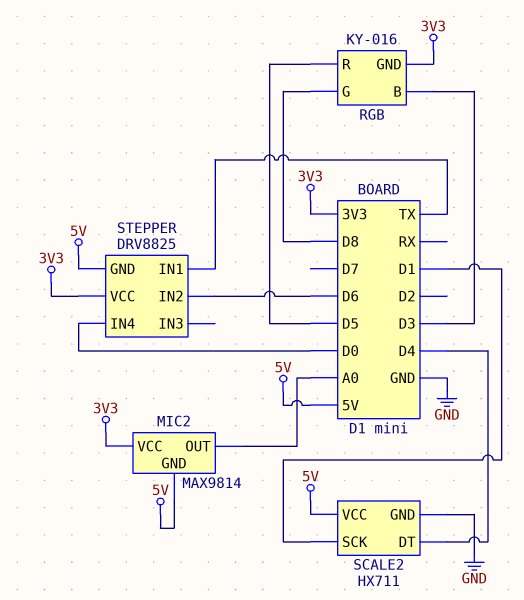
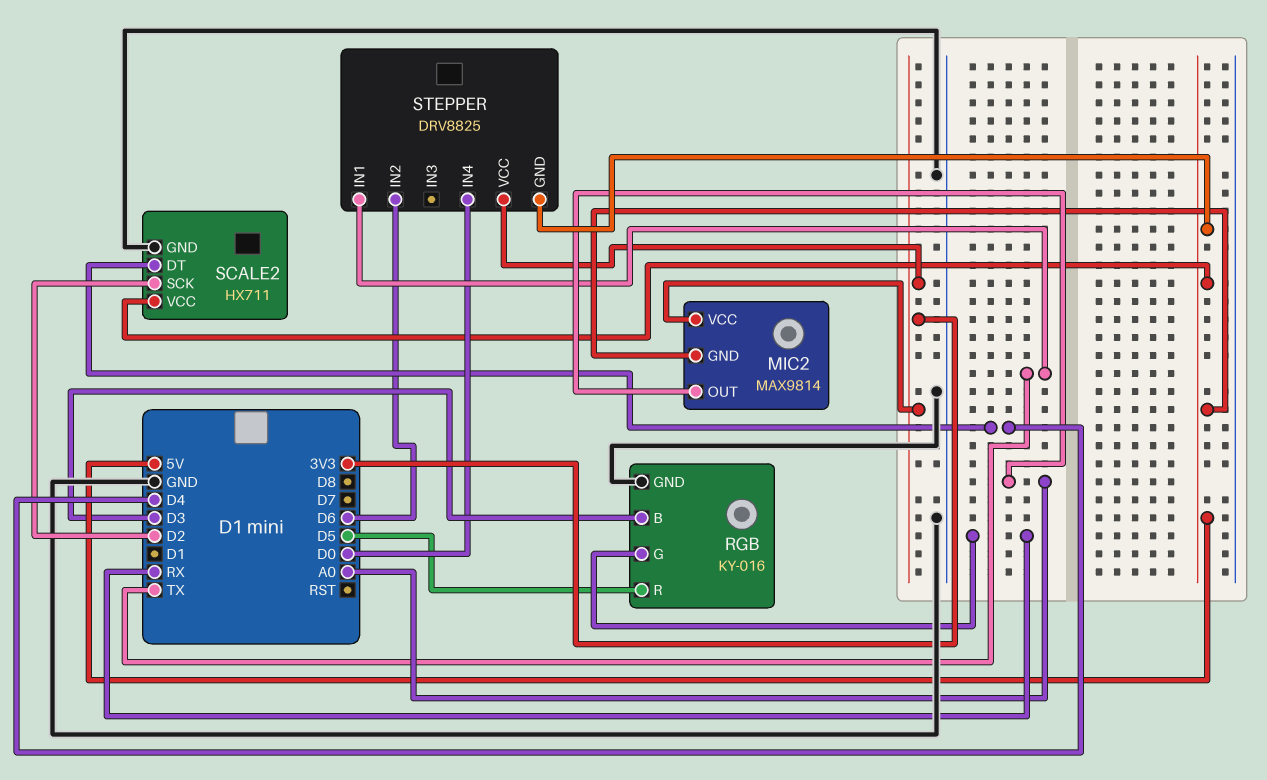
RGB pin G: D8 -> RX
RGB pin GND: 3V3 -> GND
SCALE2 pin SCK: D1 -> D2

